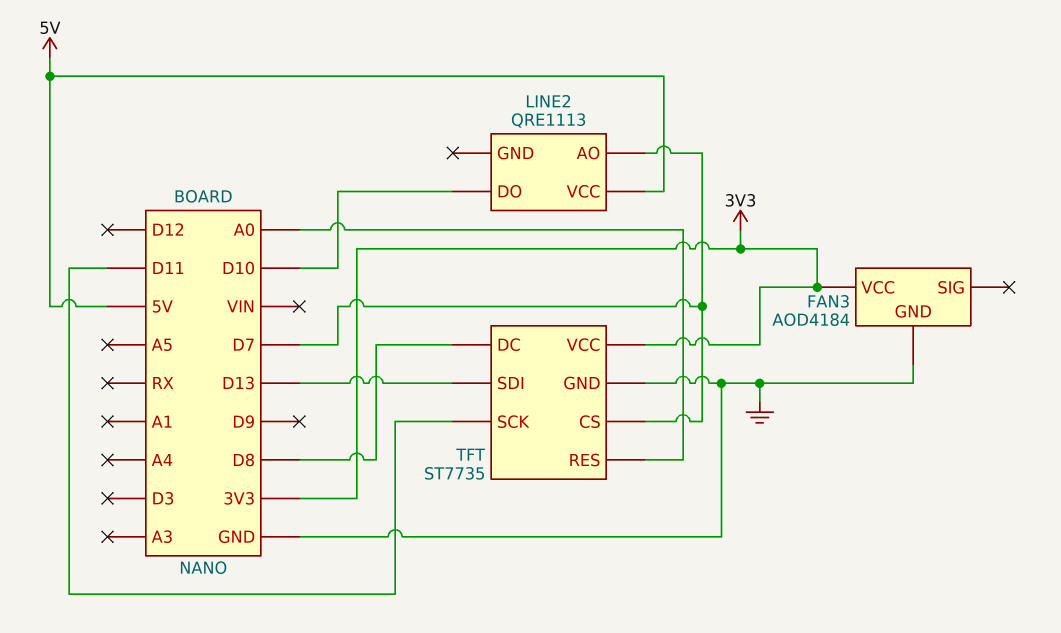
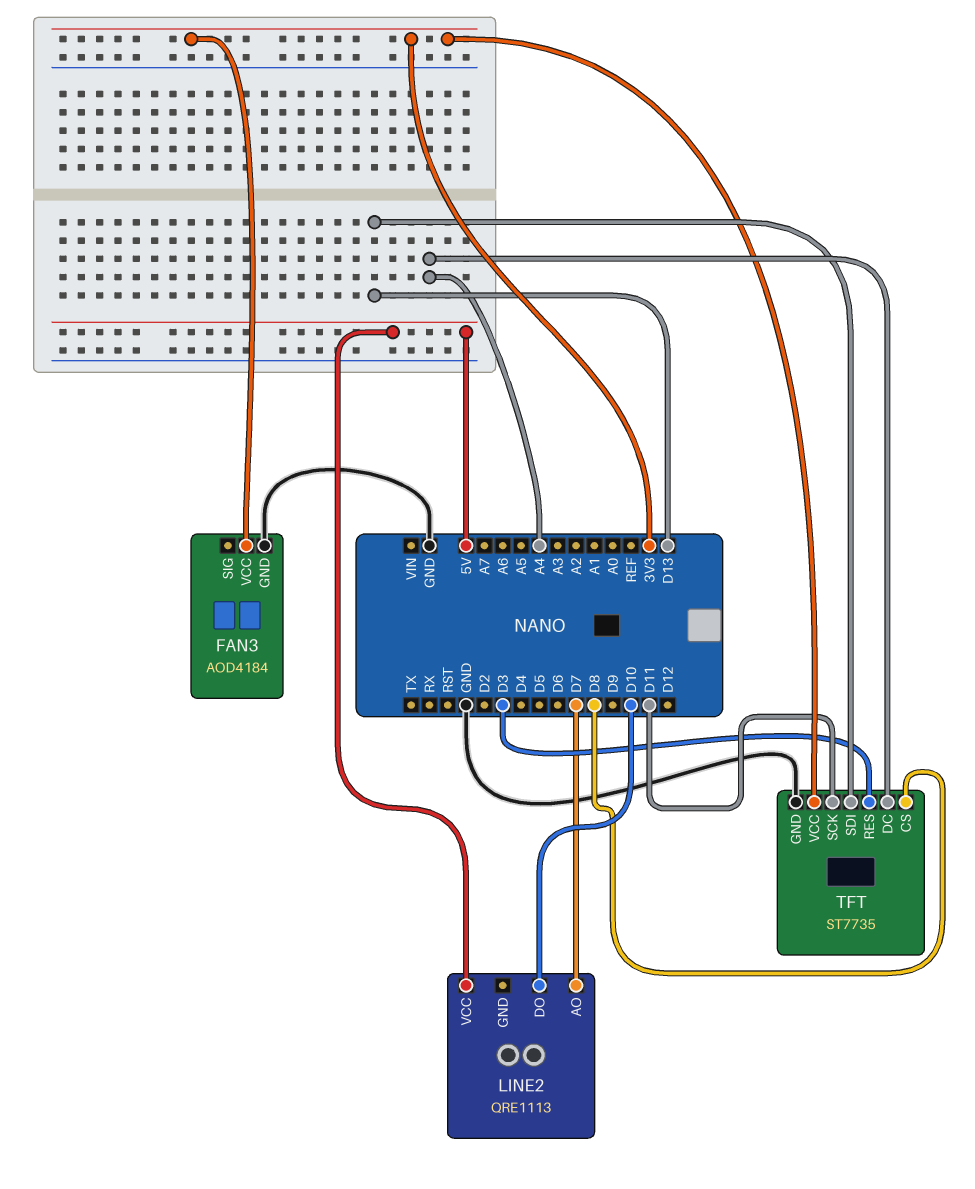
TFT pin CS: D7 -> D8
TFT pin DC: D8 -> A4
TFT pin RES: A0 -> D3

